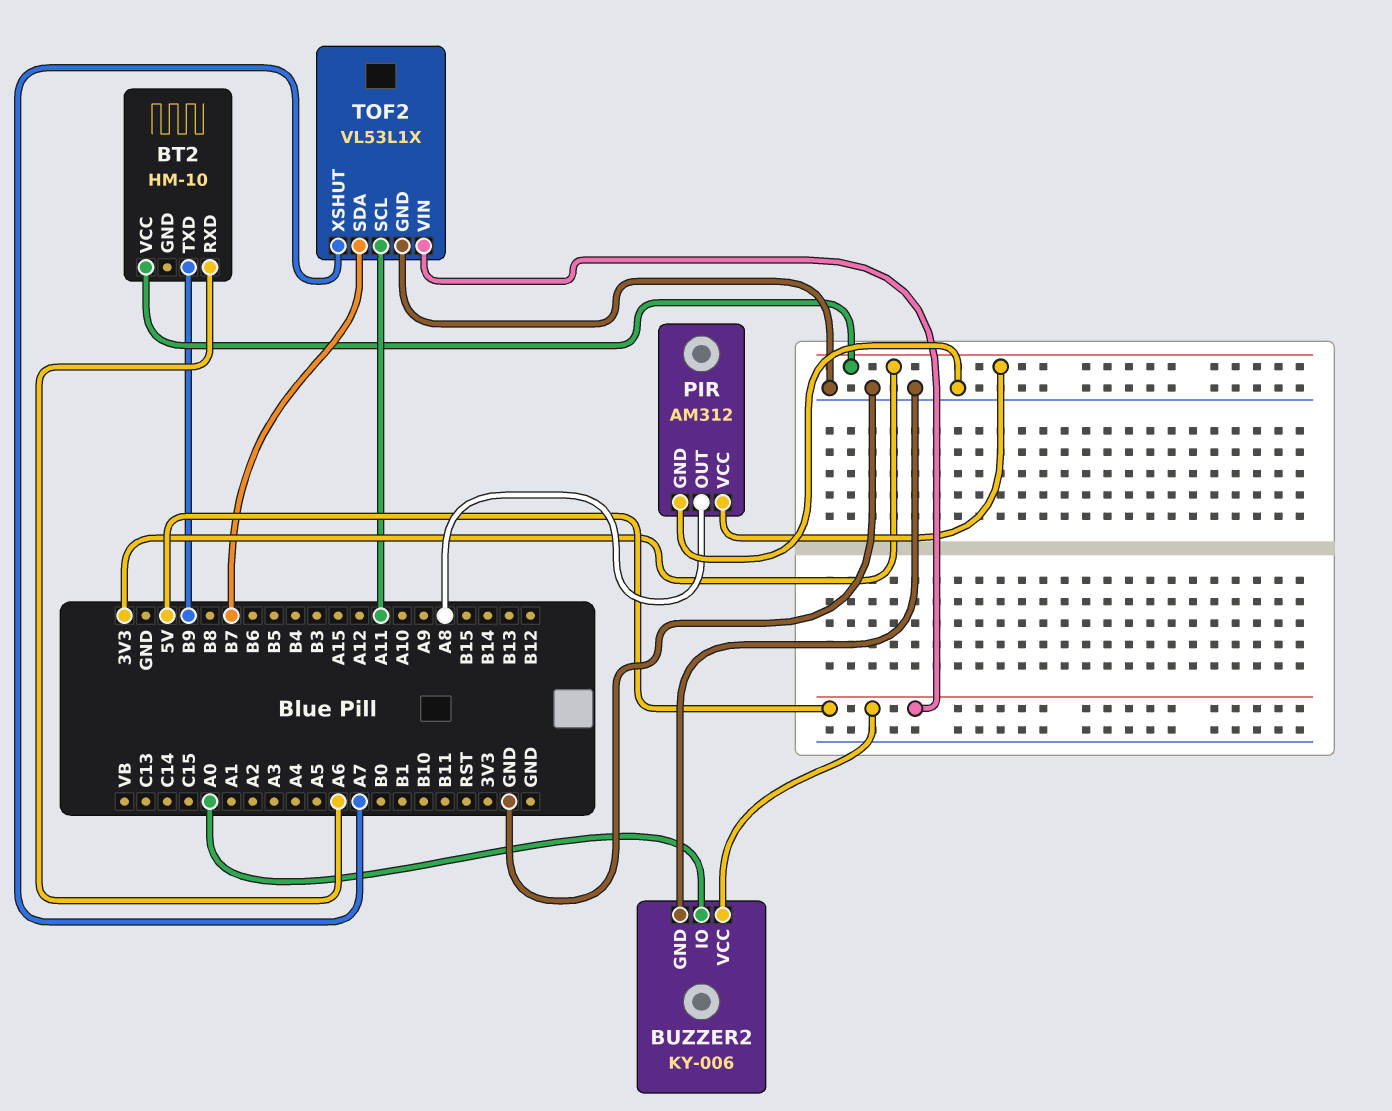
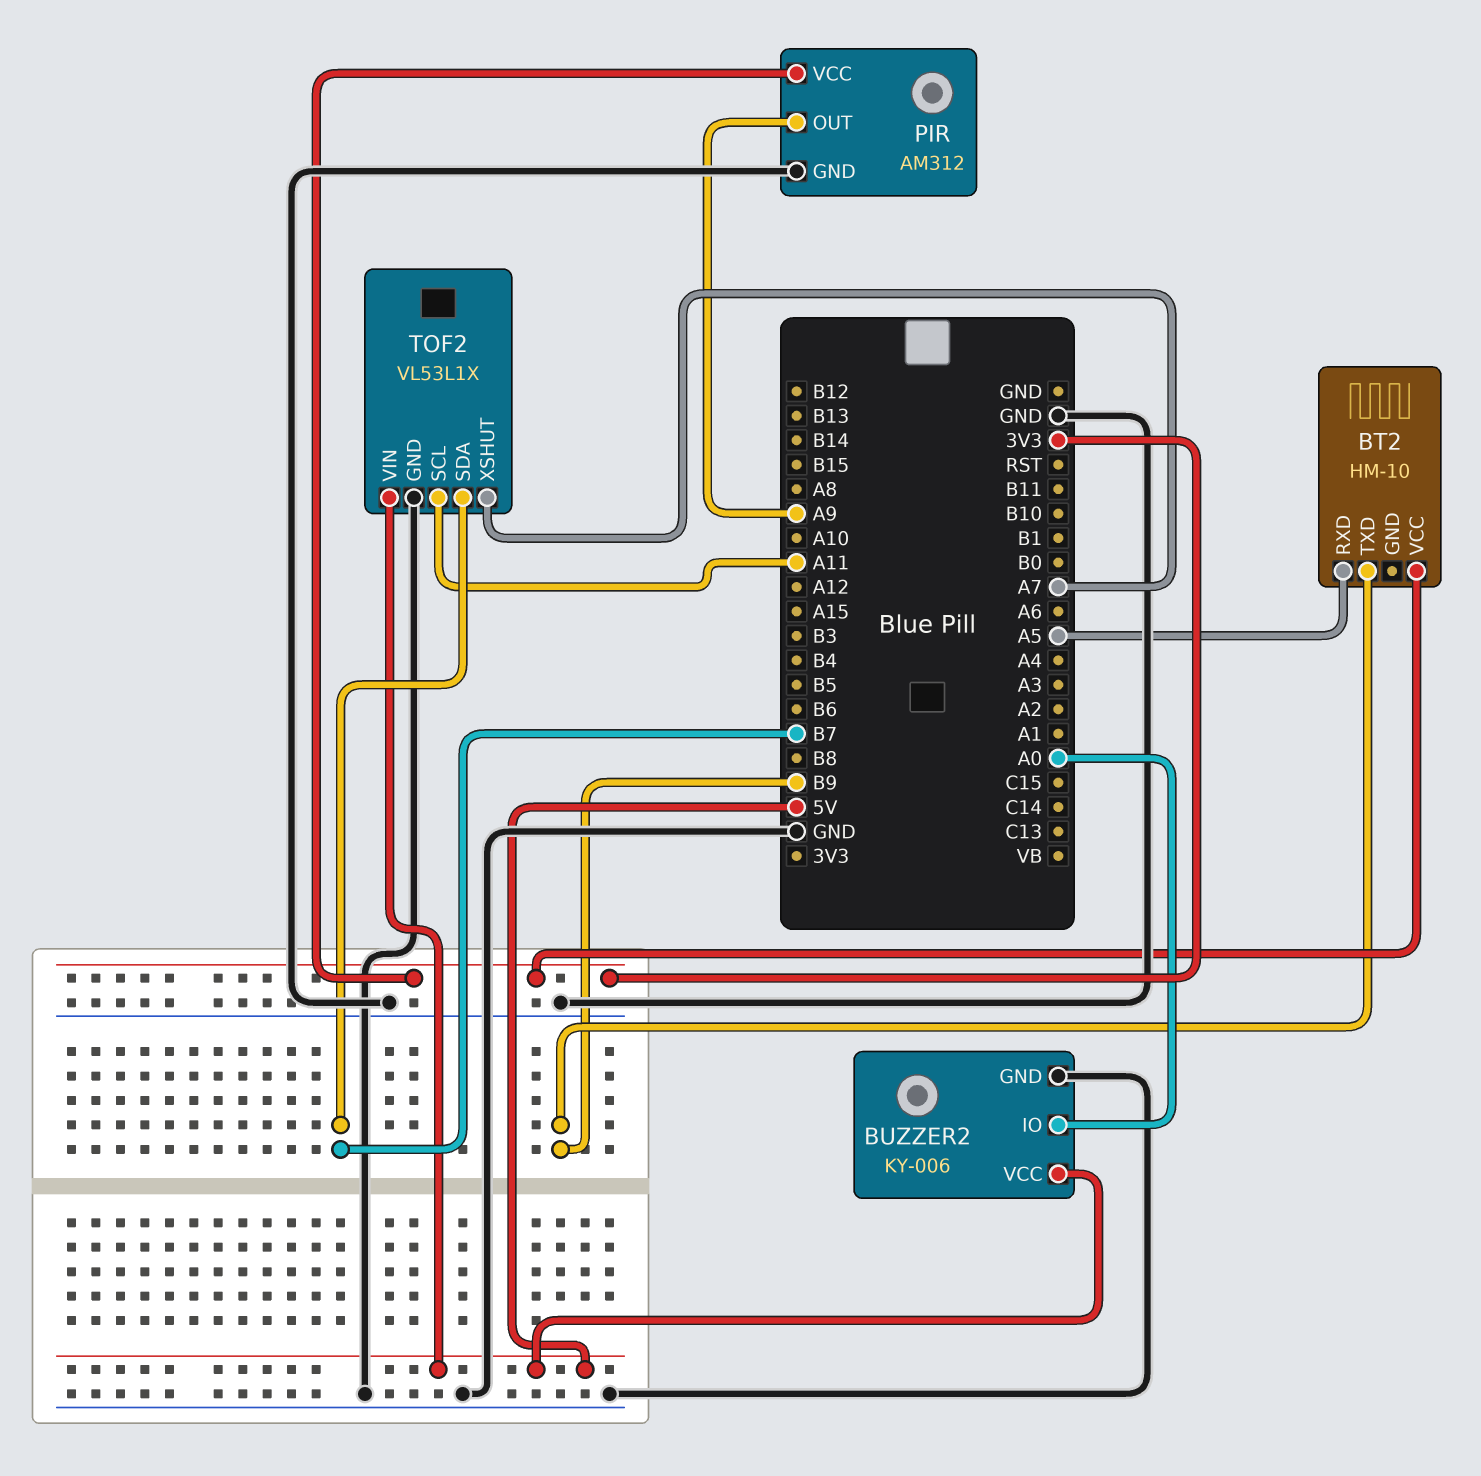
BT2 pin RXD: A6 -> A5
PIR pin OUT: A8 -> A9

